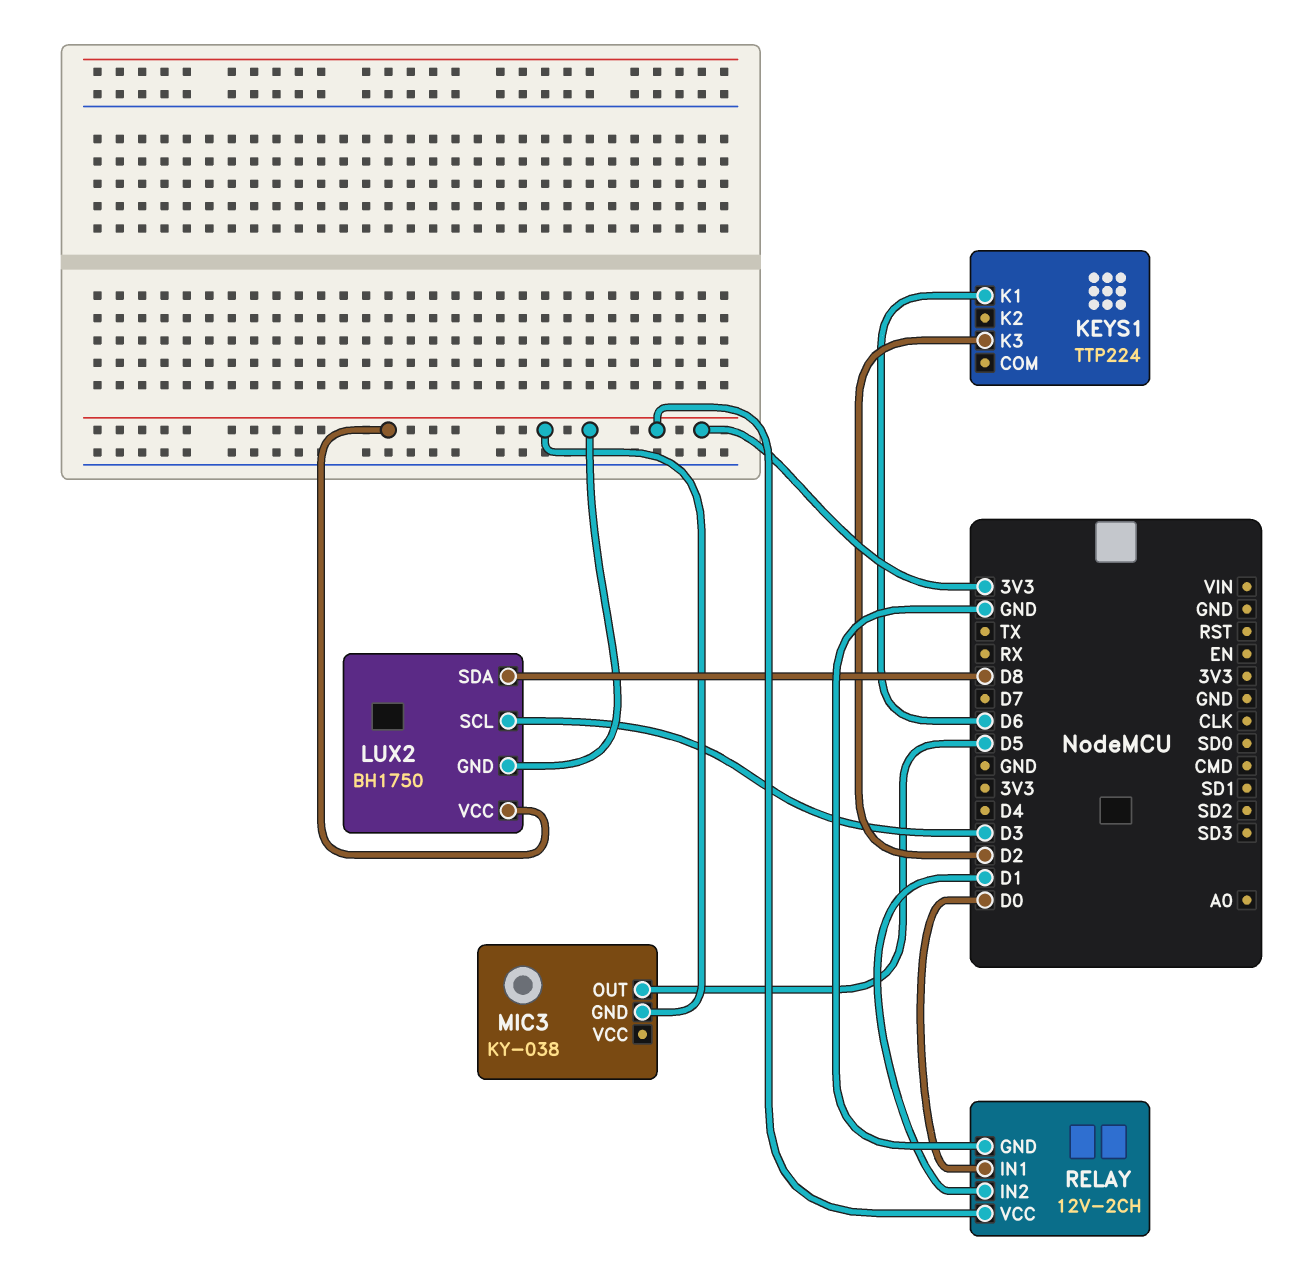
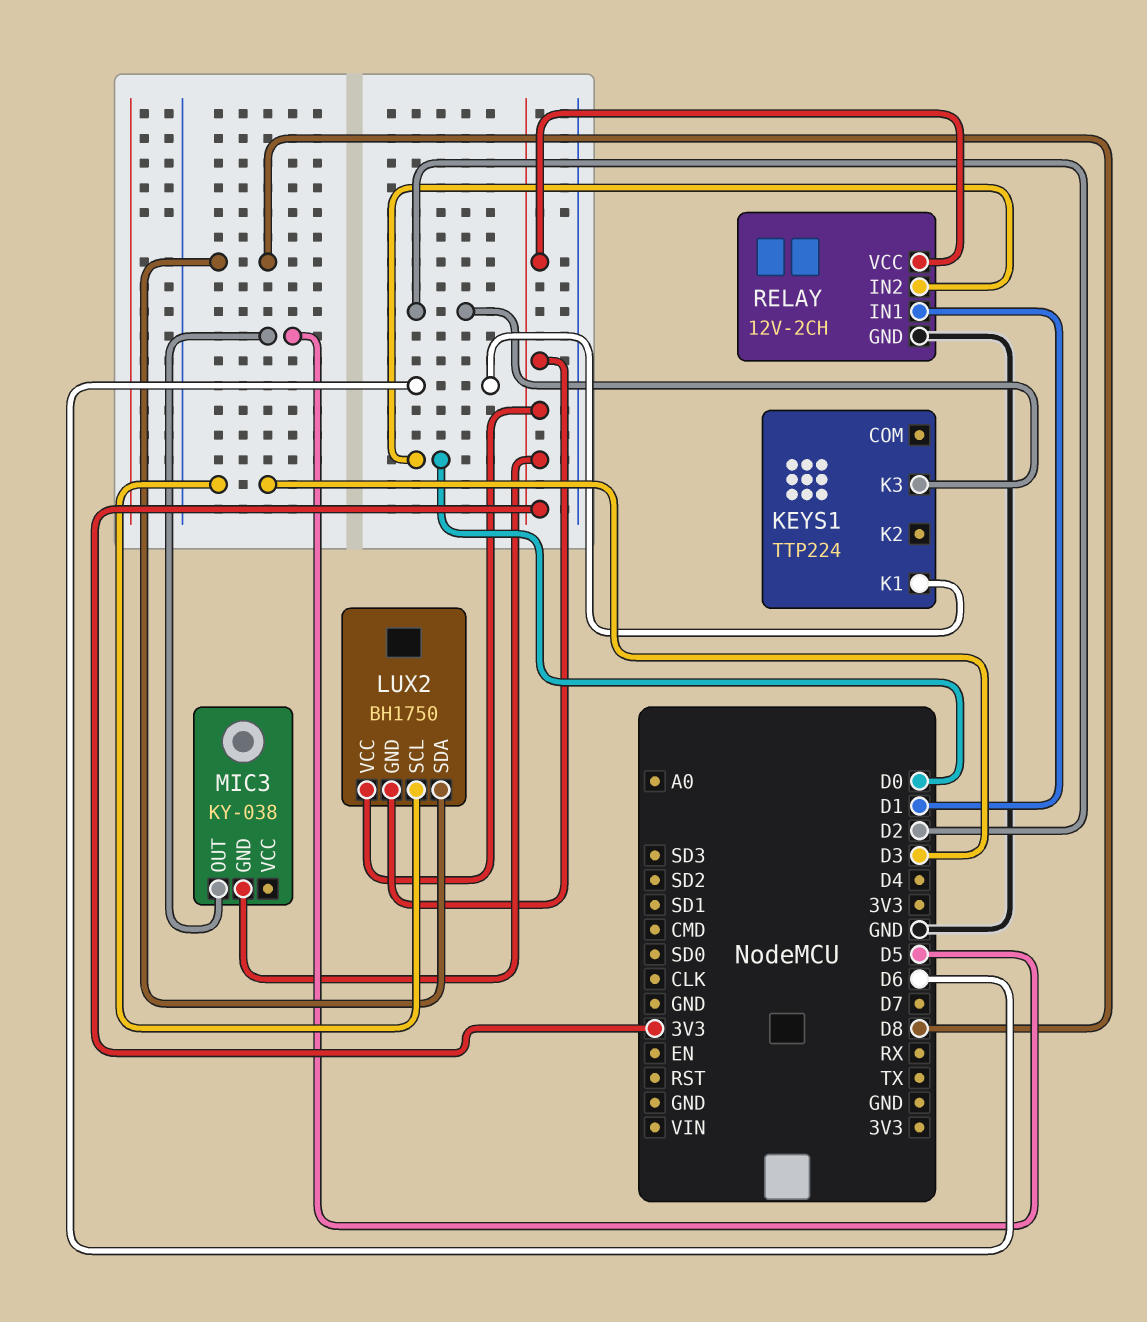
RELAY pin IN1: D0 -> D1
RELAY pin IN2: D1 -> D0

